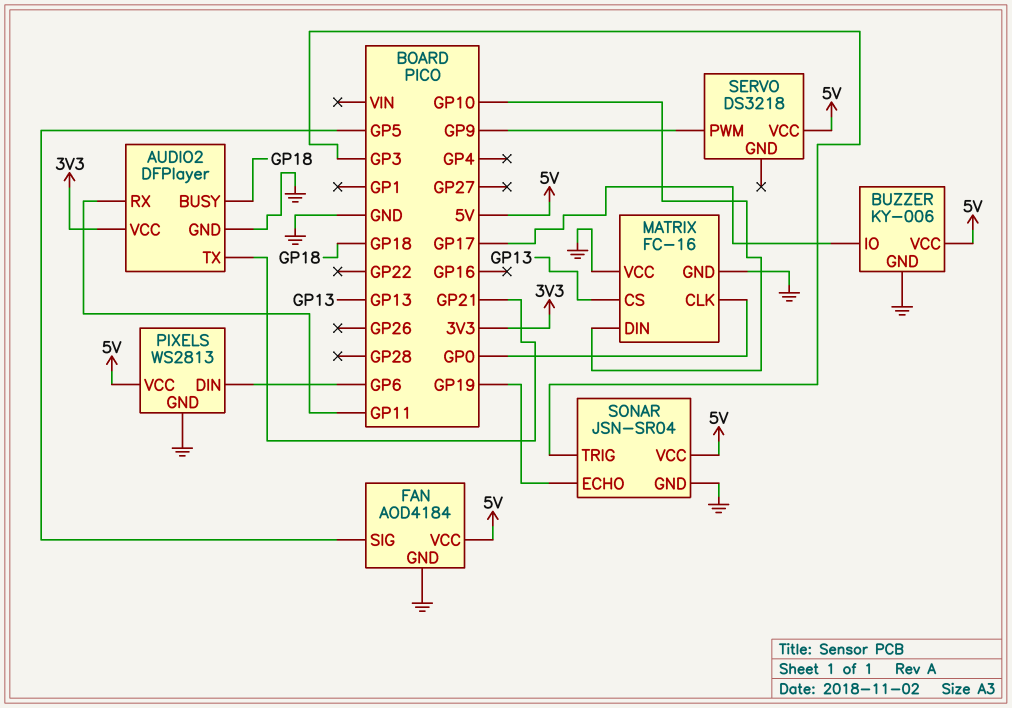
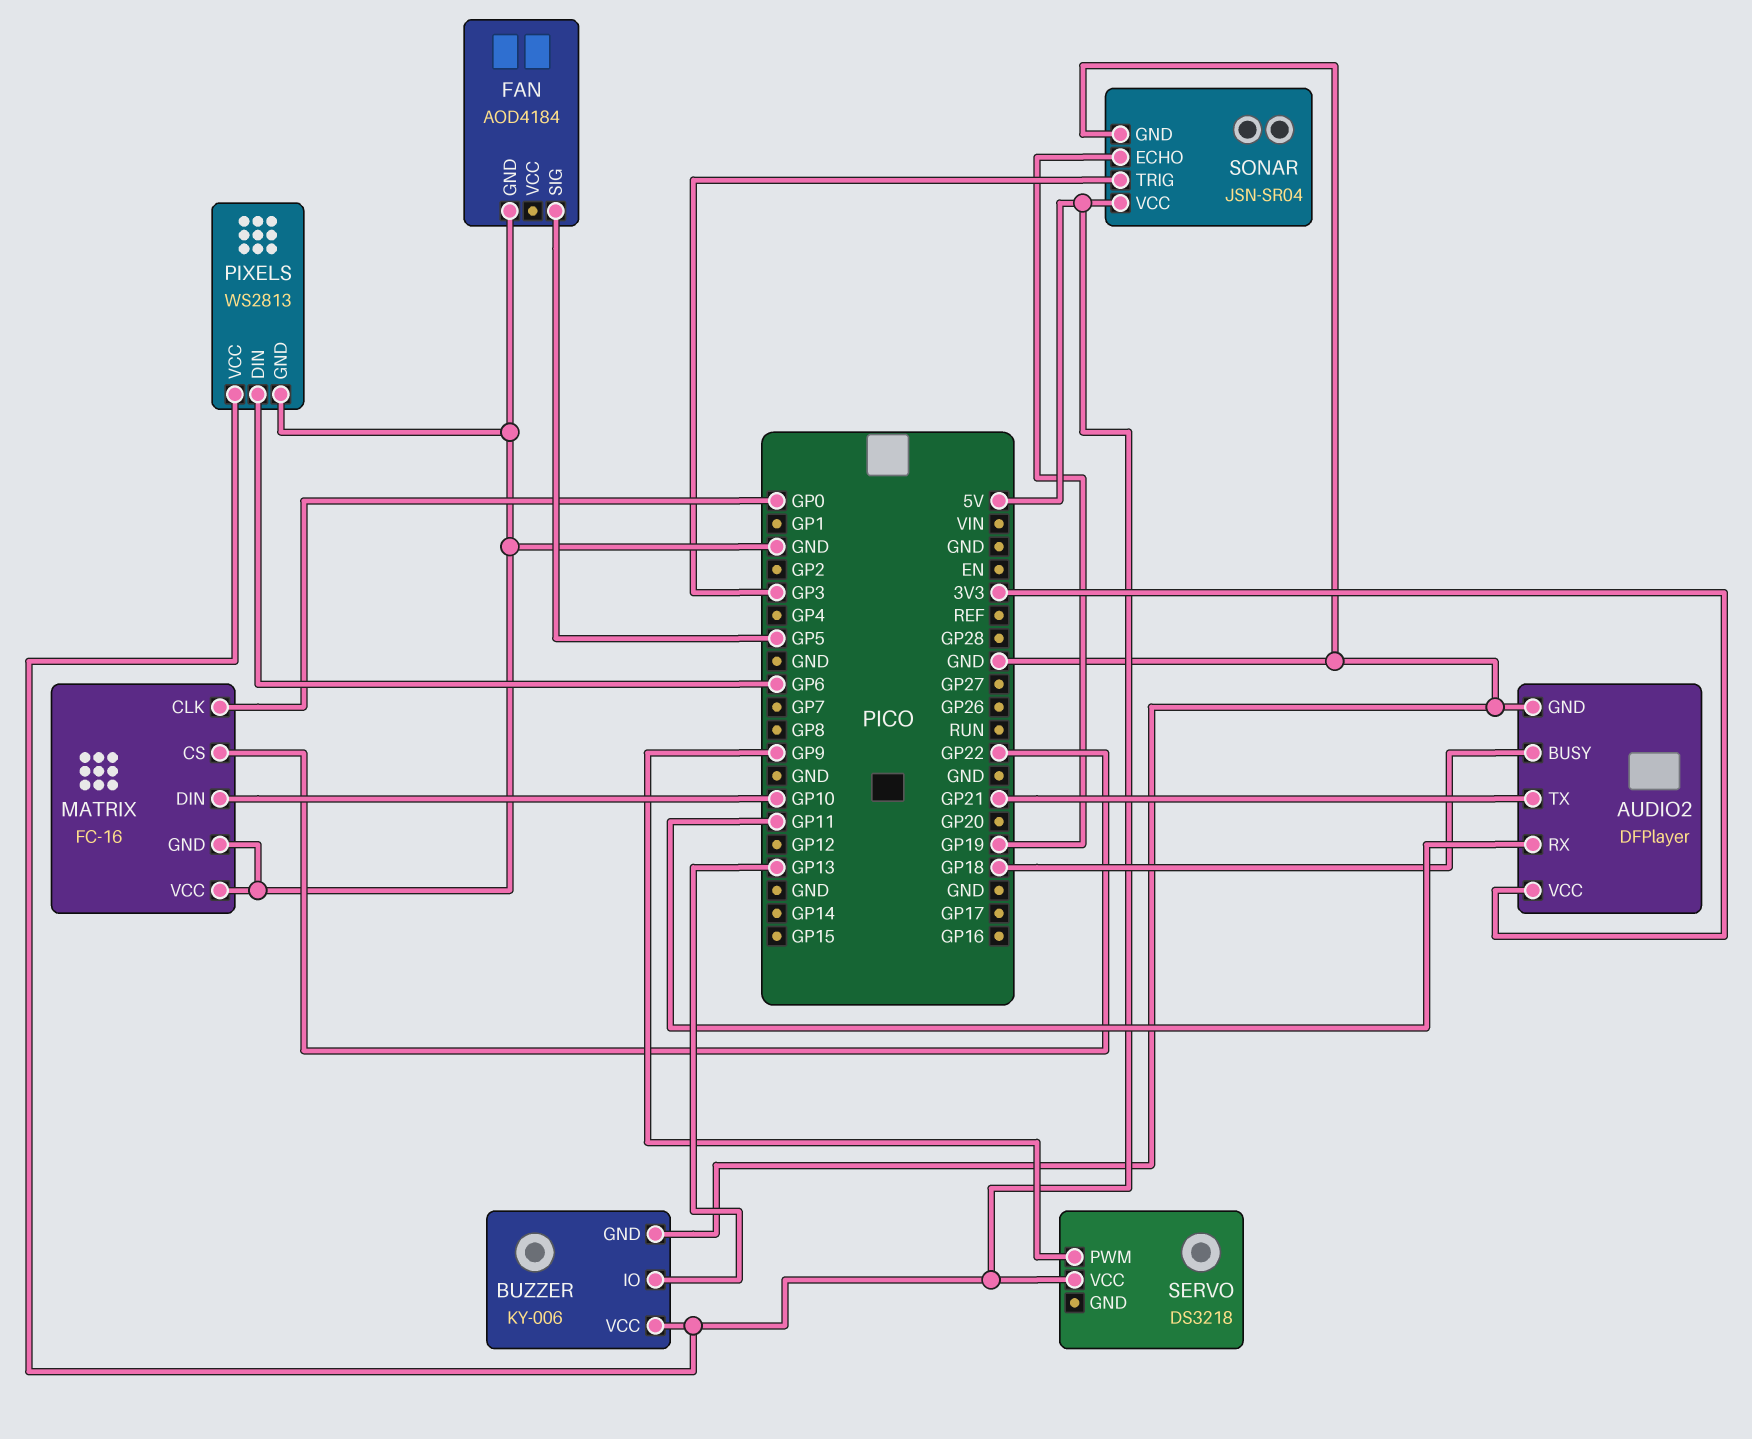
BUZZER pin IO: GP17 -> GP13
FAN pin VCC: 5V -> none
MATRIX pin CS: GP13 -> GP22

